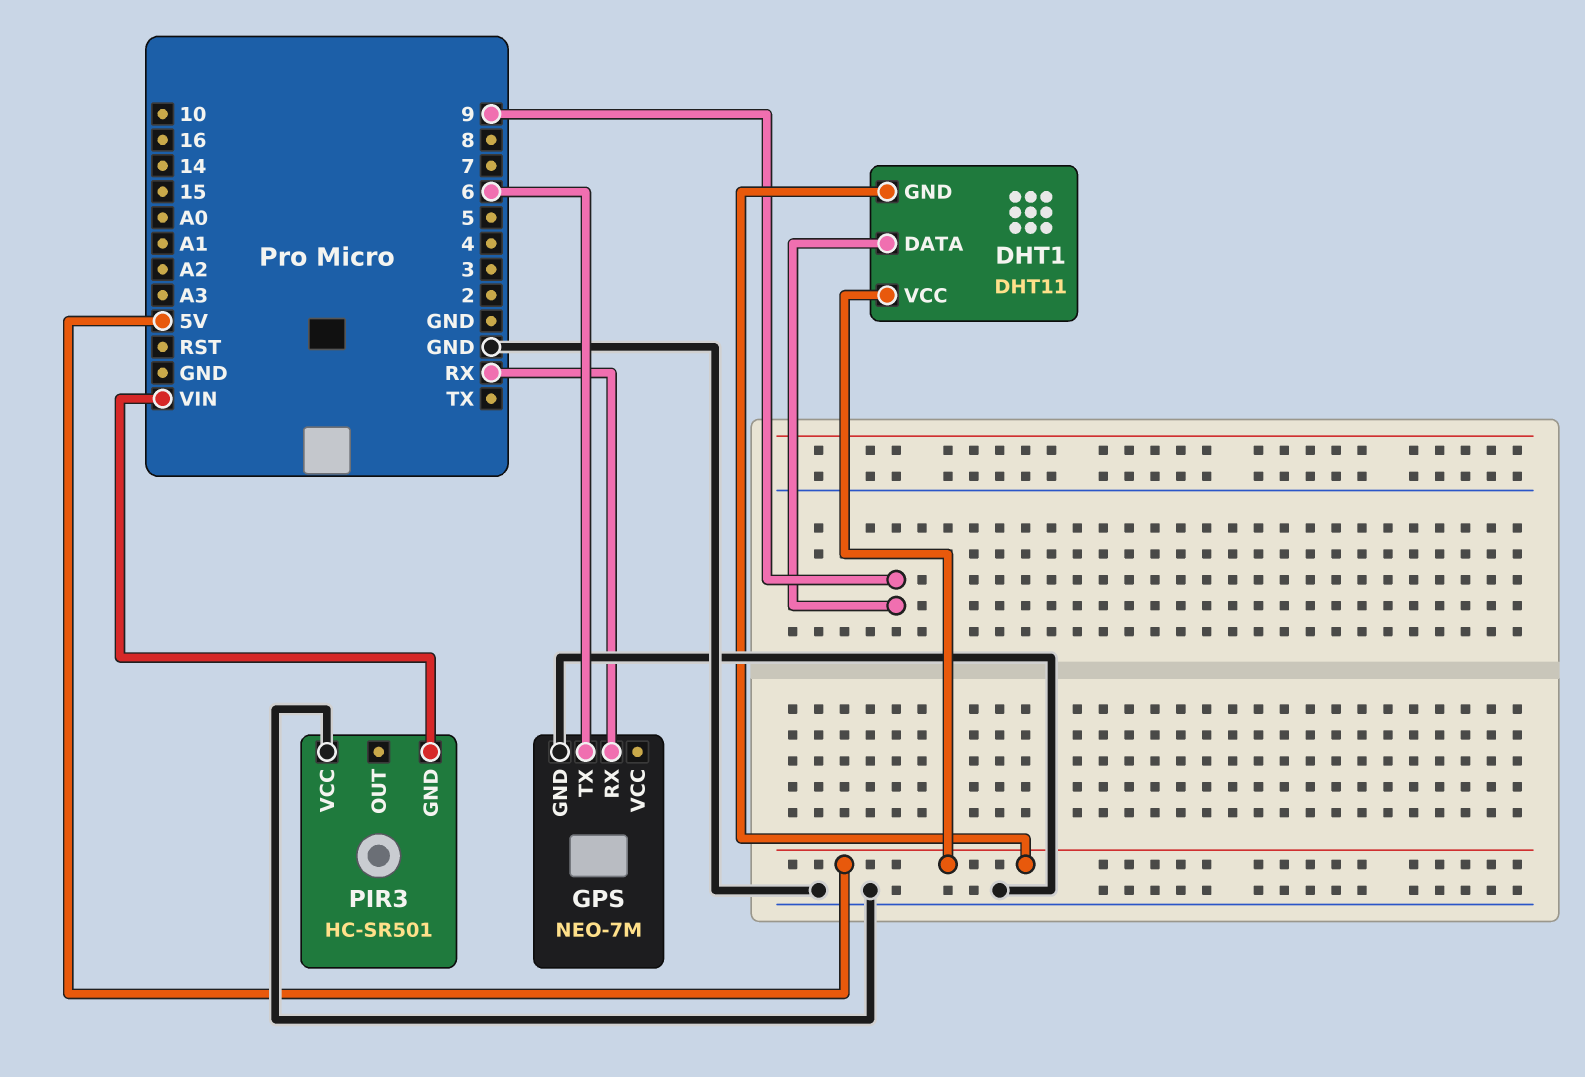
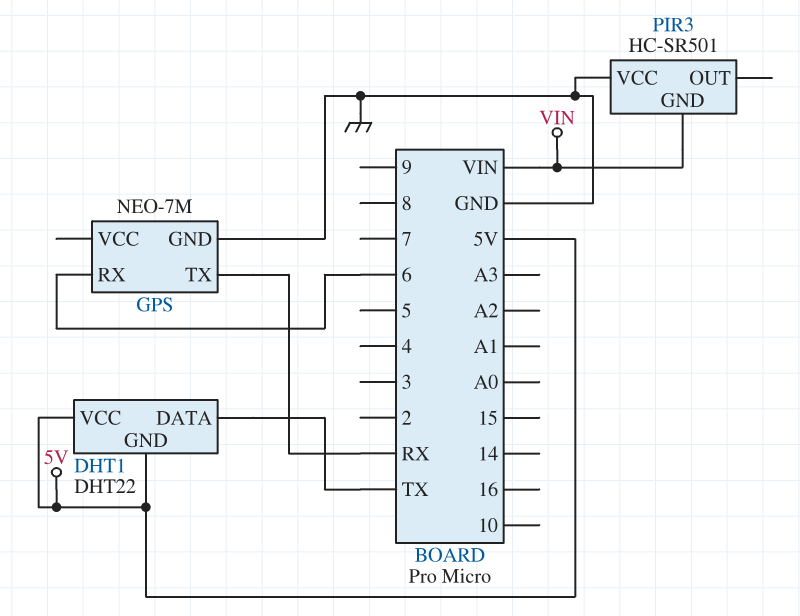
DHT1: DHT11 -> DHT22
DHT1 pin DATA: 9 -> TX
GPS pin RX: RX -> 6
GPS pin TX: 6 -> RX

